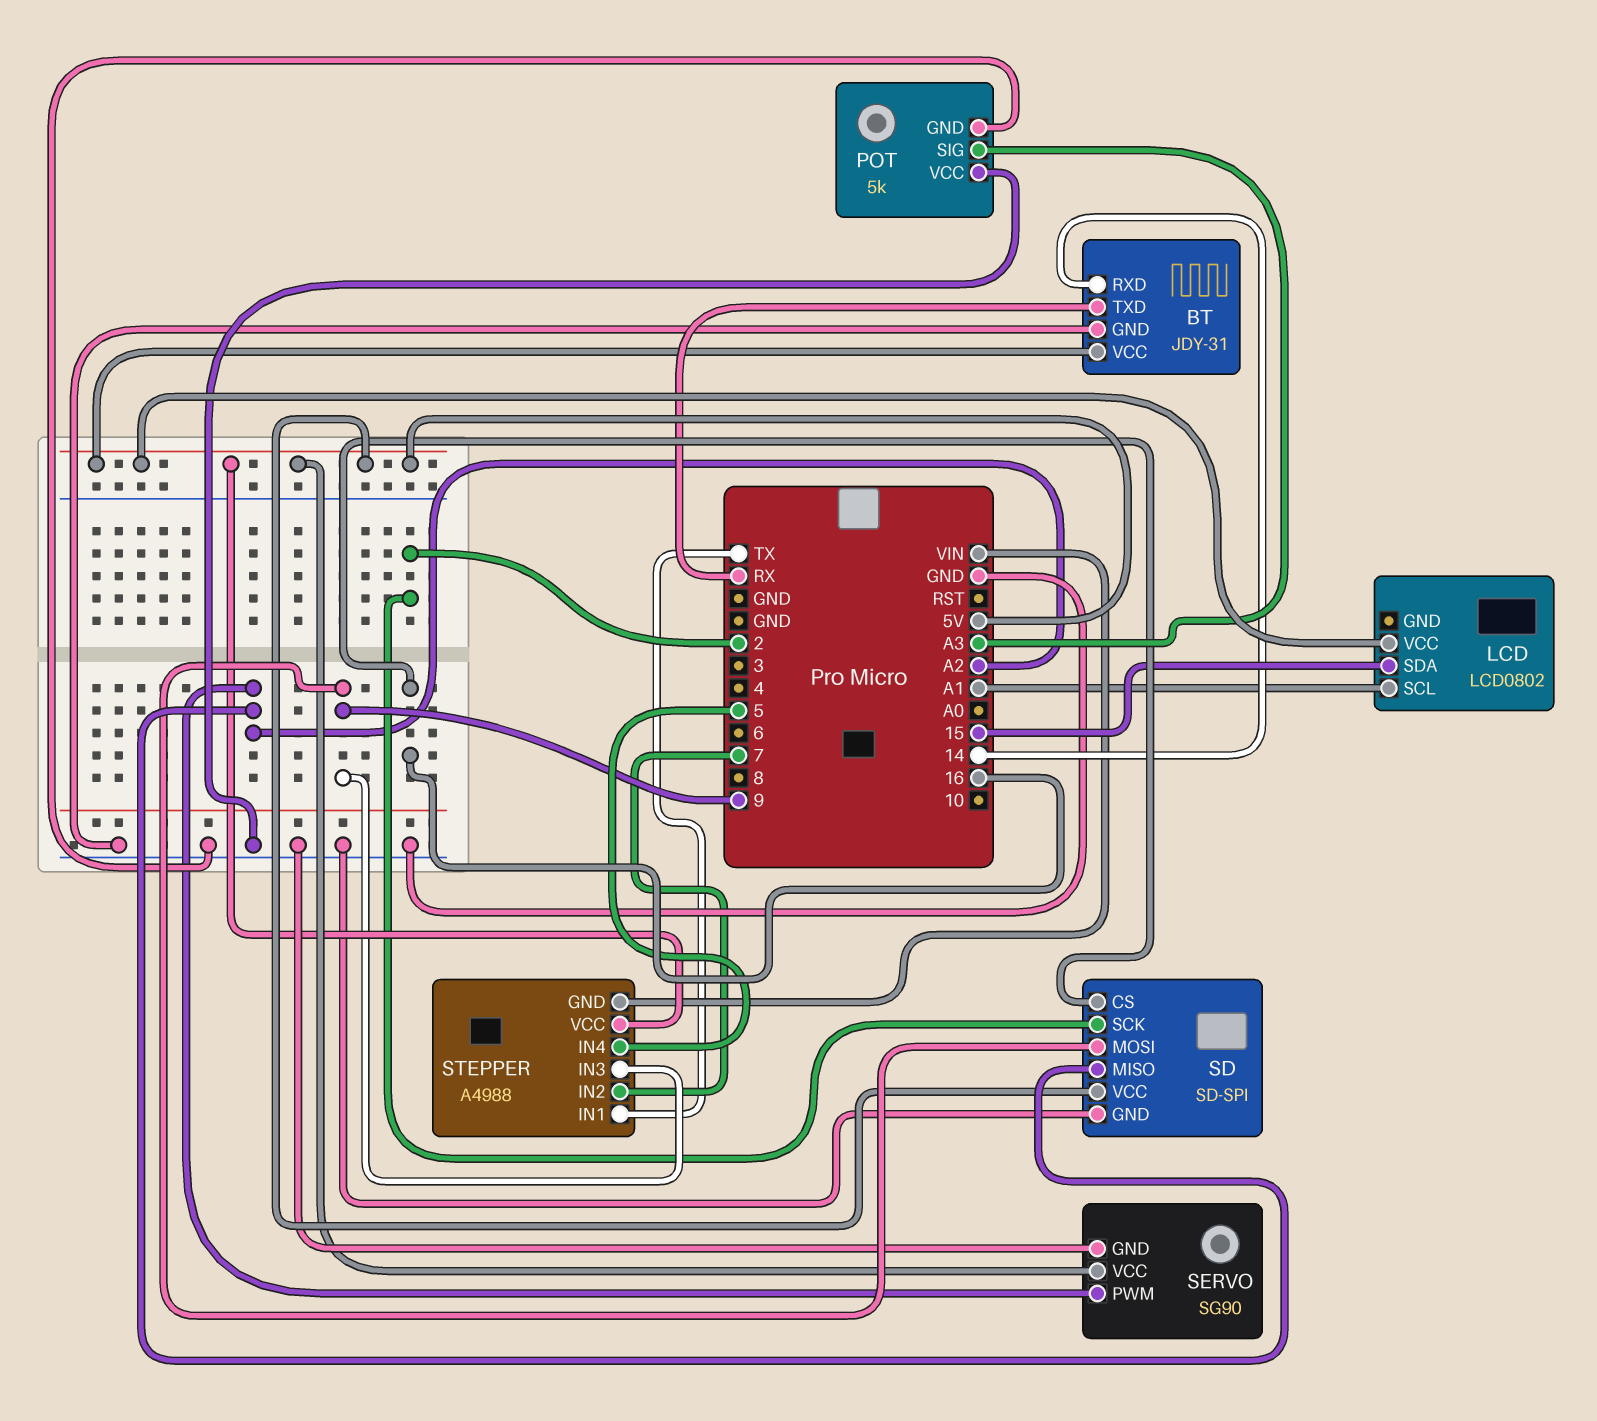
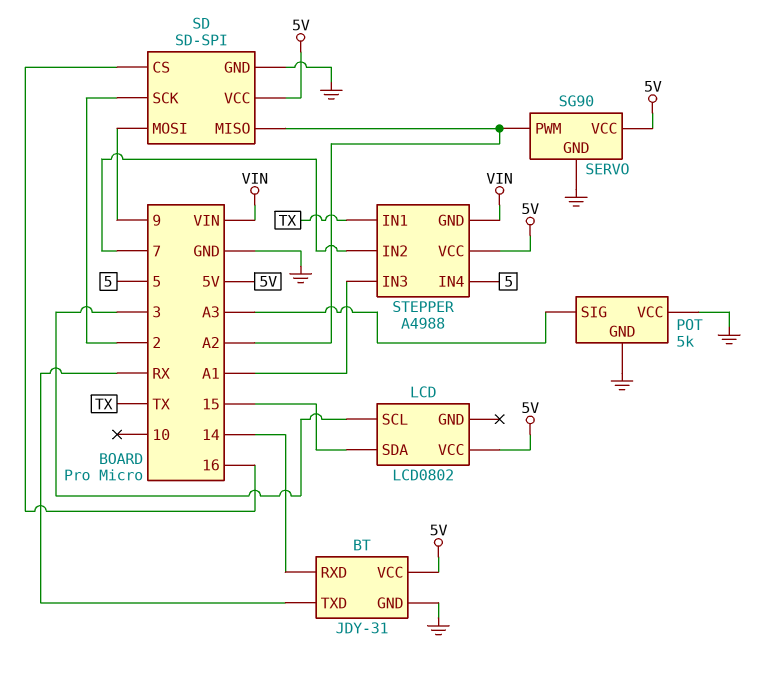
LCD pin SCL: A1 -> 3
STEPPER pin IN3: 9 -> A1

